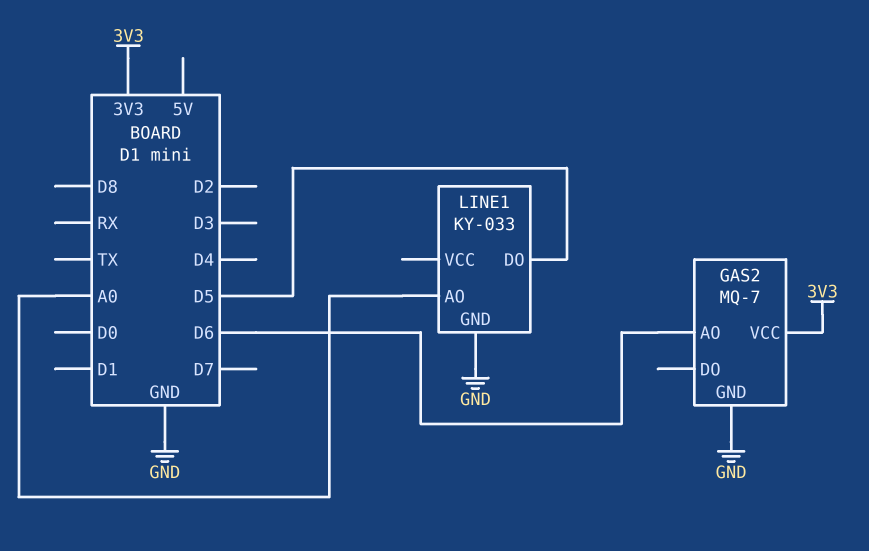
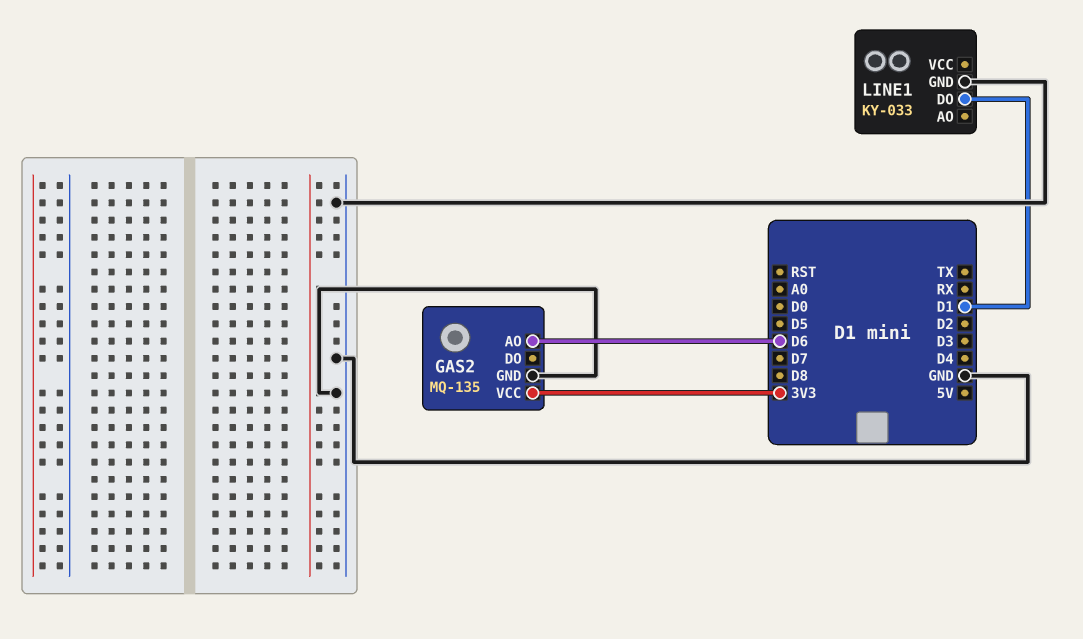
GAS2: MQ-7 -> MQ-135
LINE1 pin AO: A0 -> none
LINE1 pin DO: D5 -> D1

